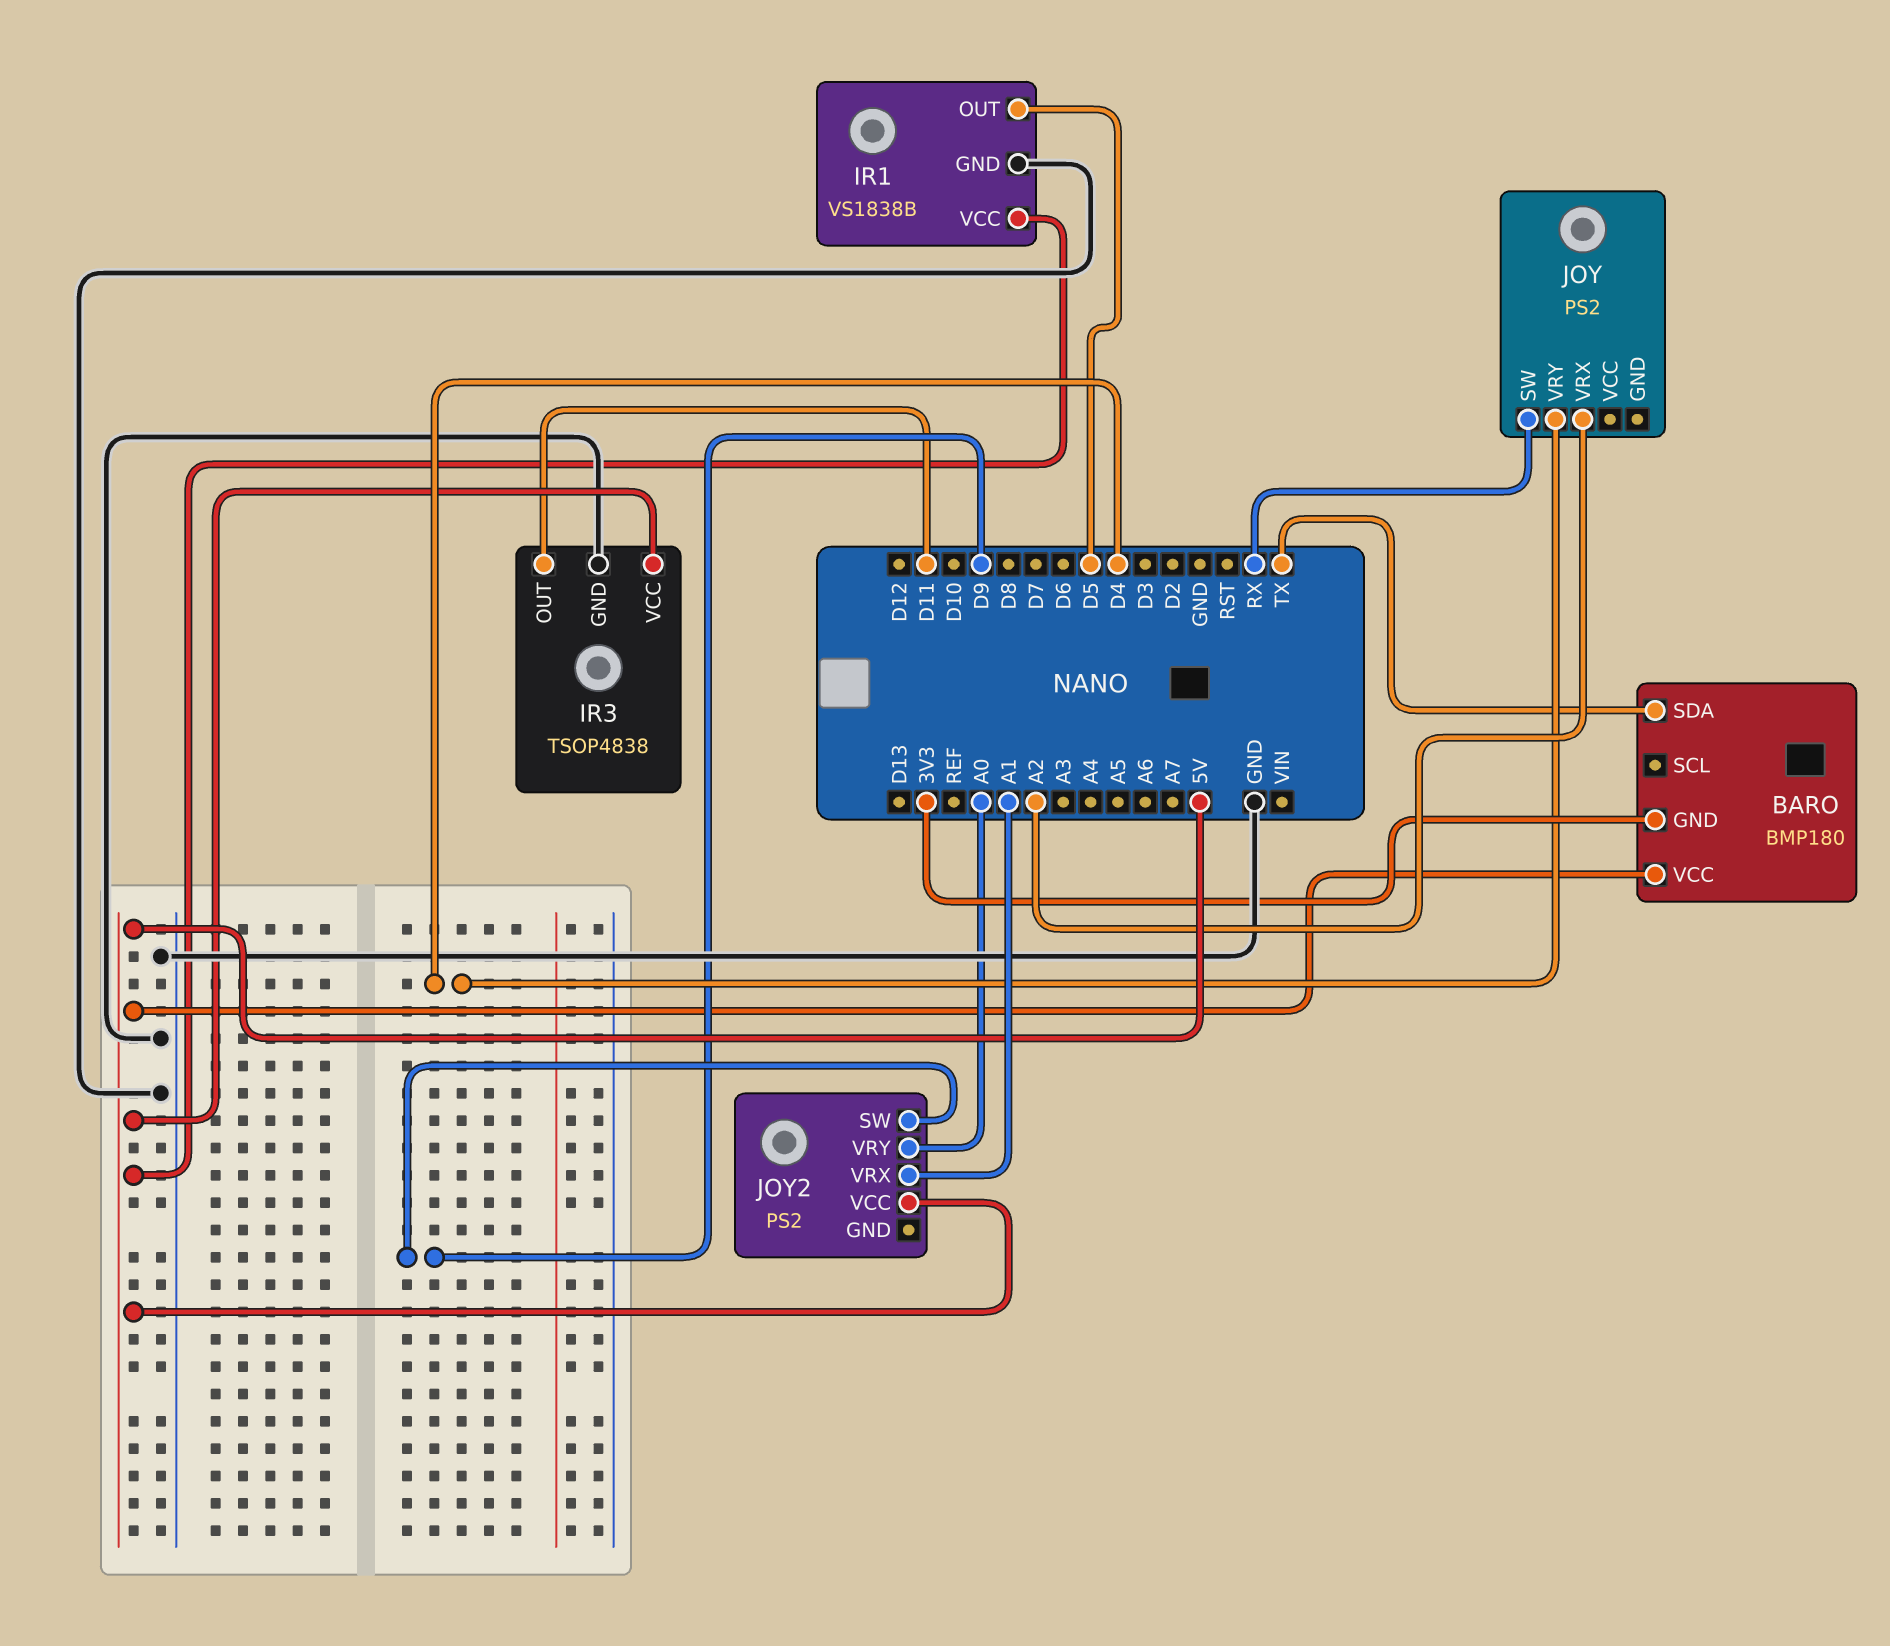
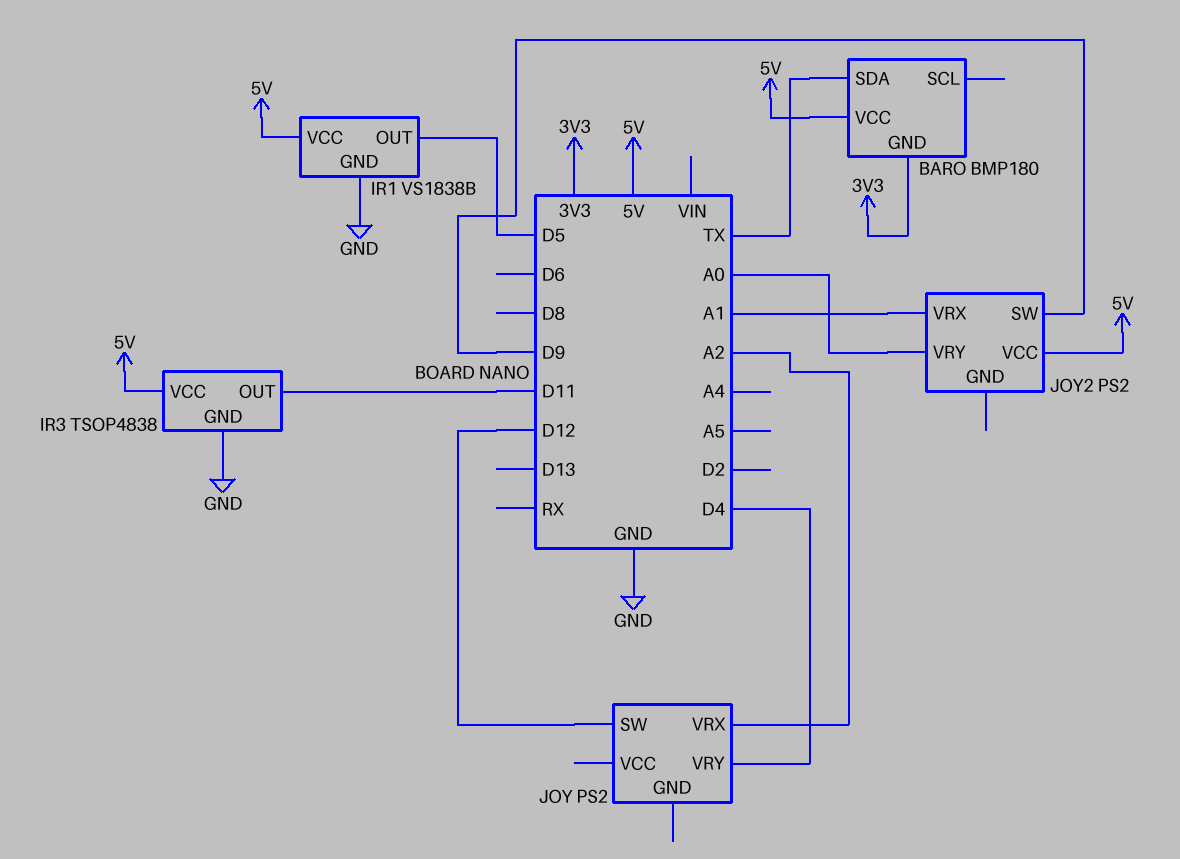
JOY pin SW: RX -> D12

